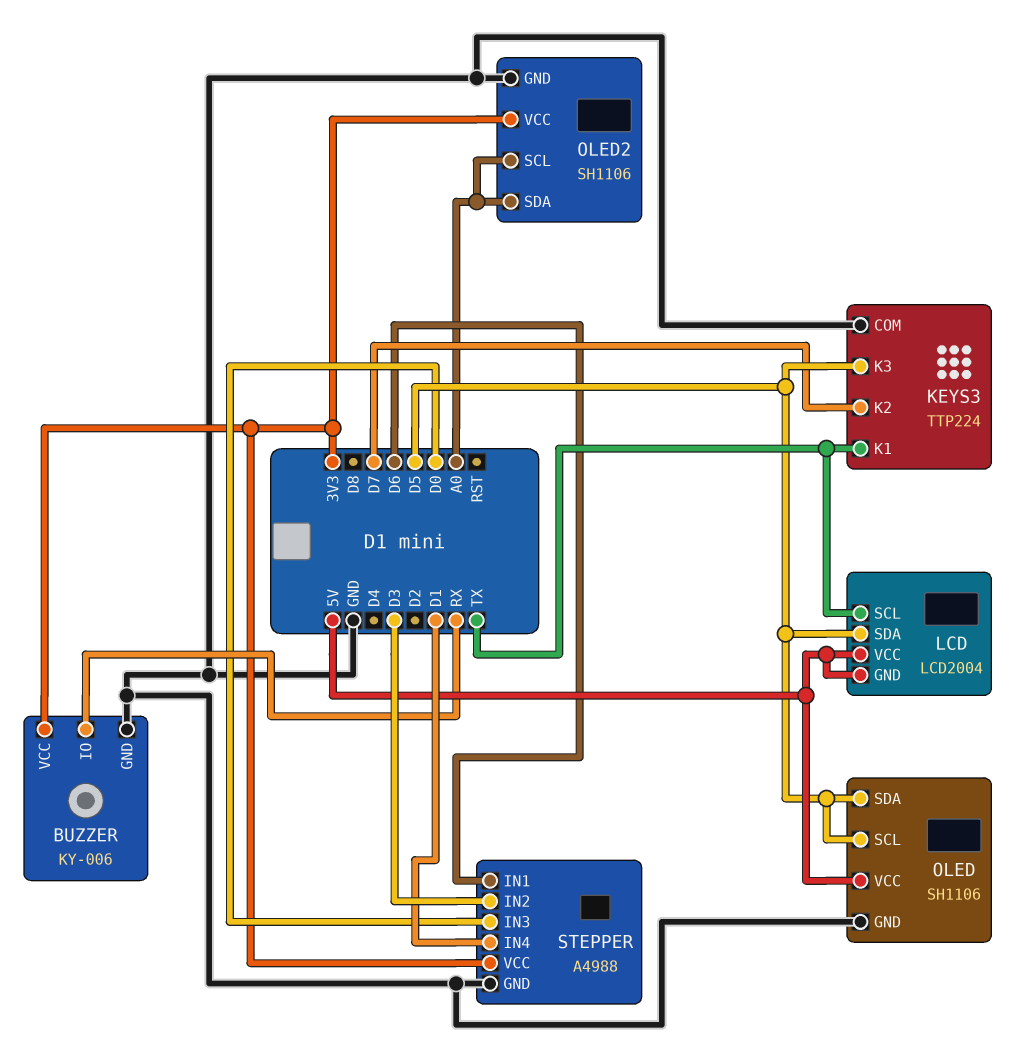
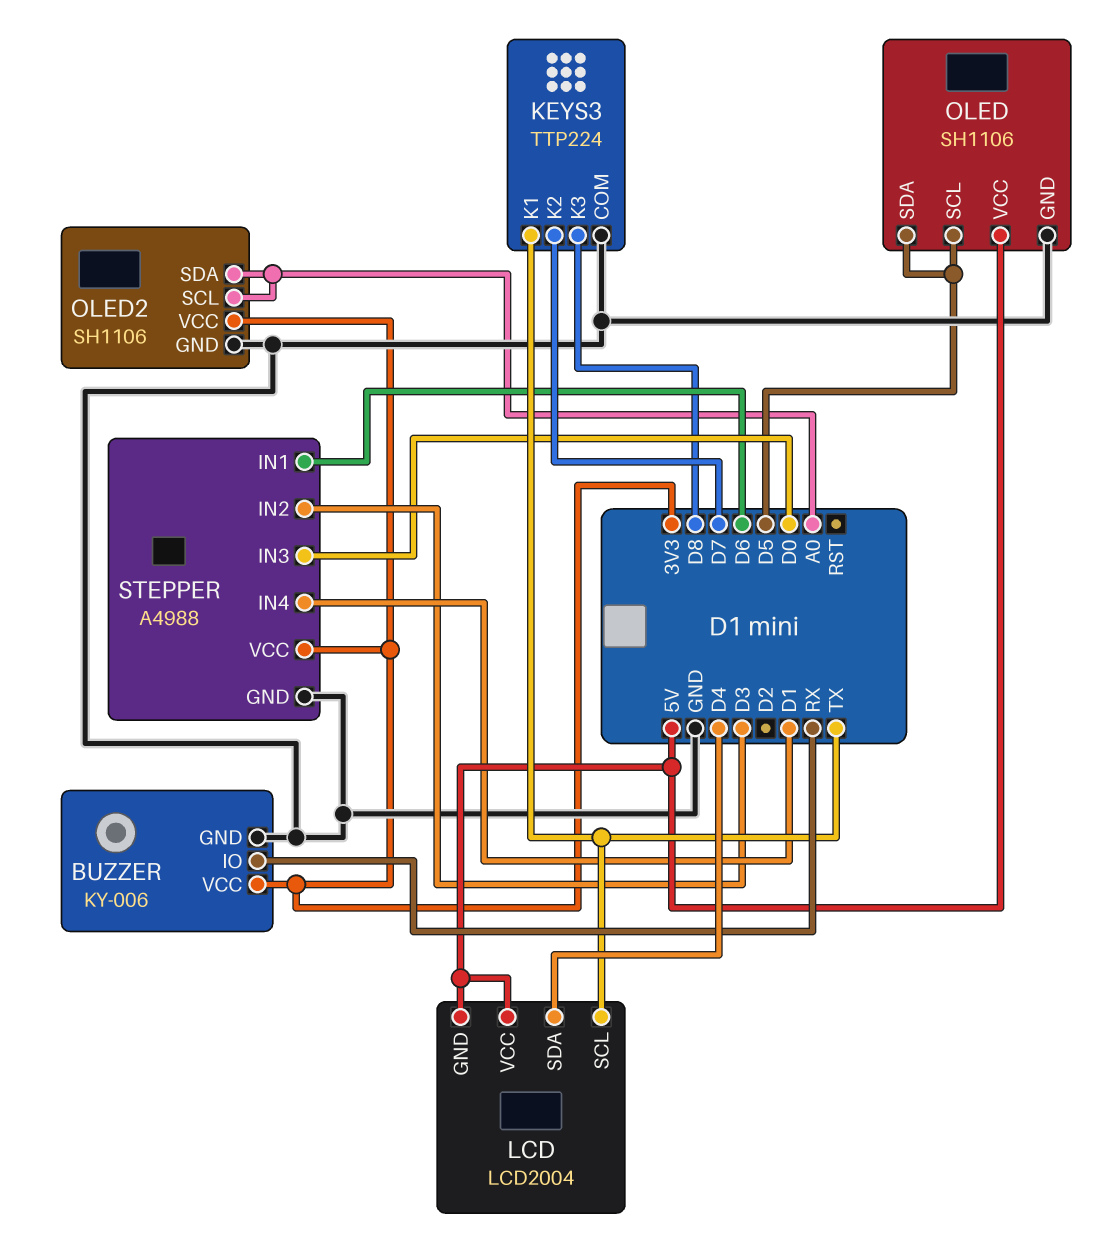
KEYS3 pin K3: D5 -> D8
LCD pin SDA: D5 -> D4

